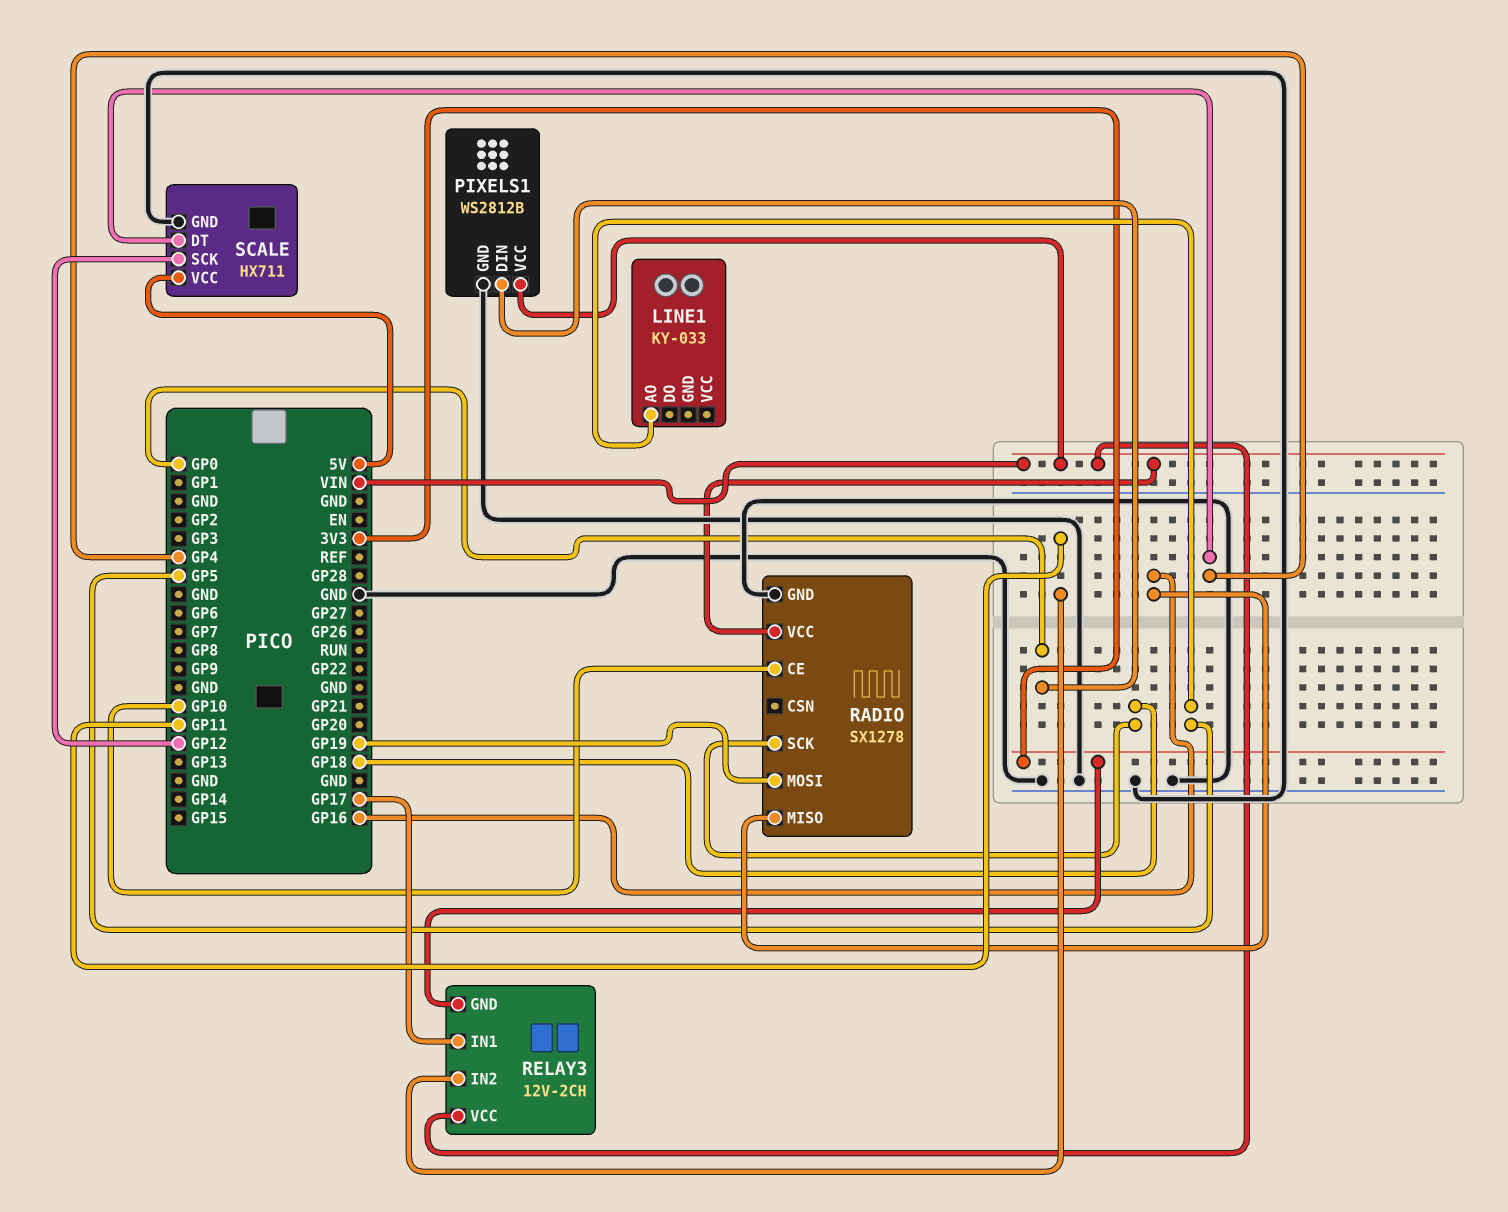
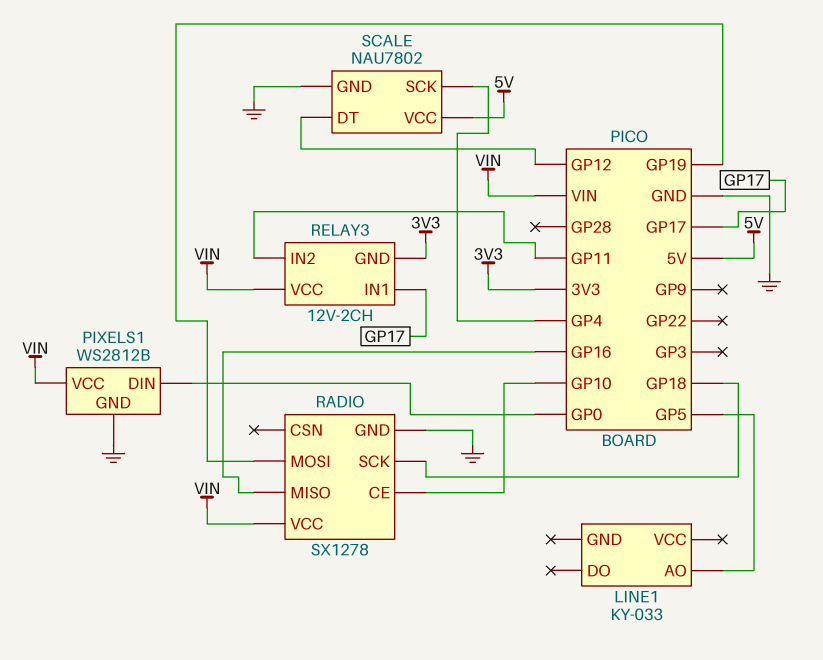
SCALE: HX711 -> NAU7802
SCALE pin DT: GP4 -> GP12
SCALE pin SCK: GP12 -> GP4

